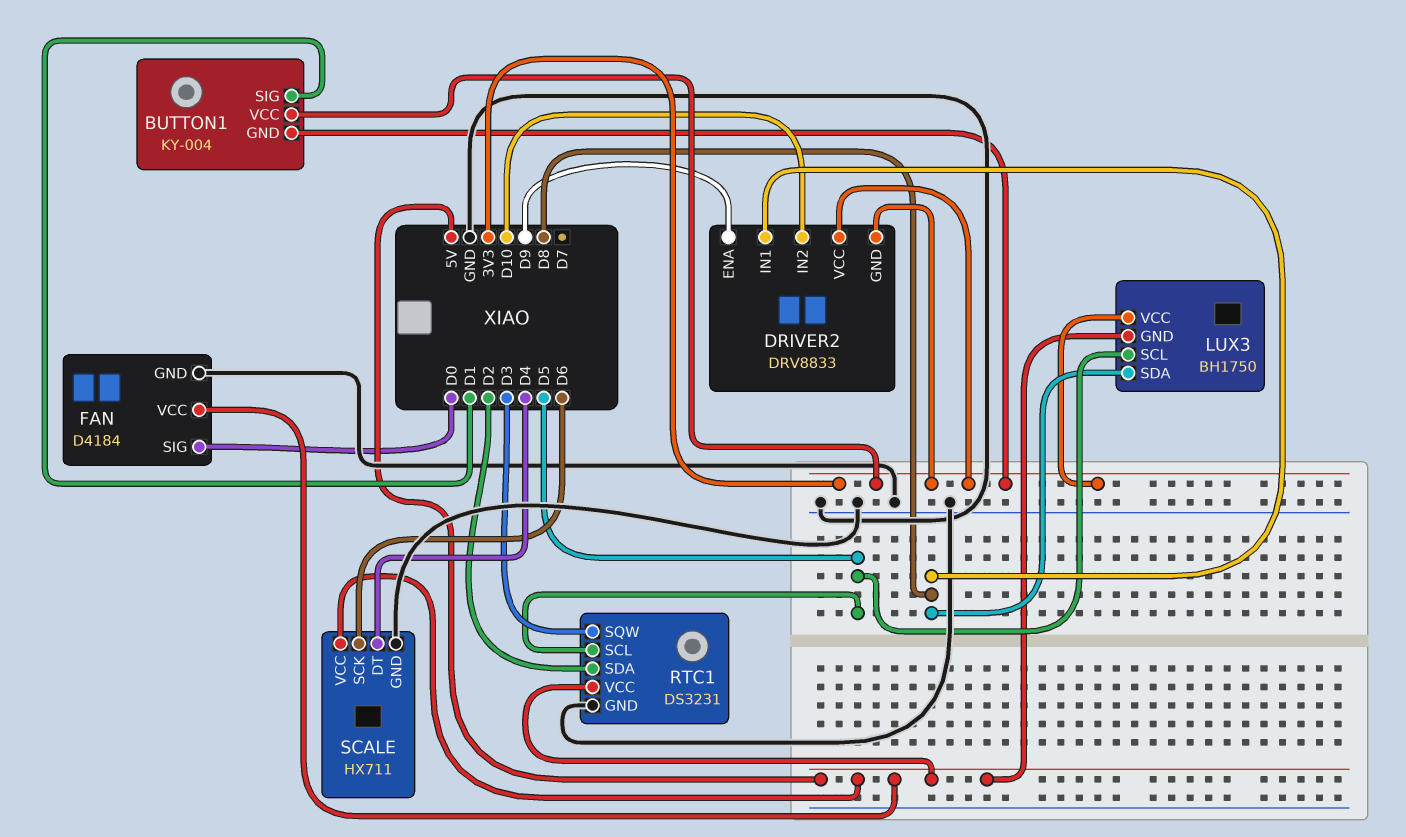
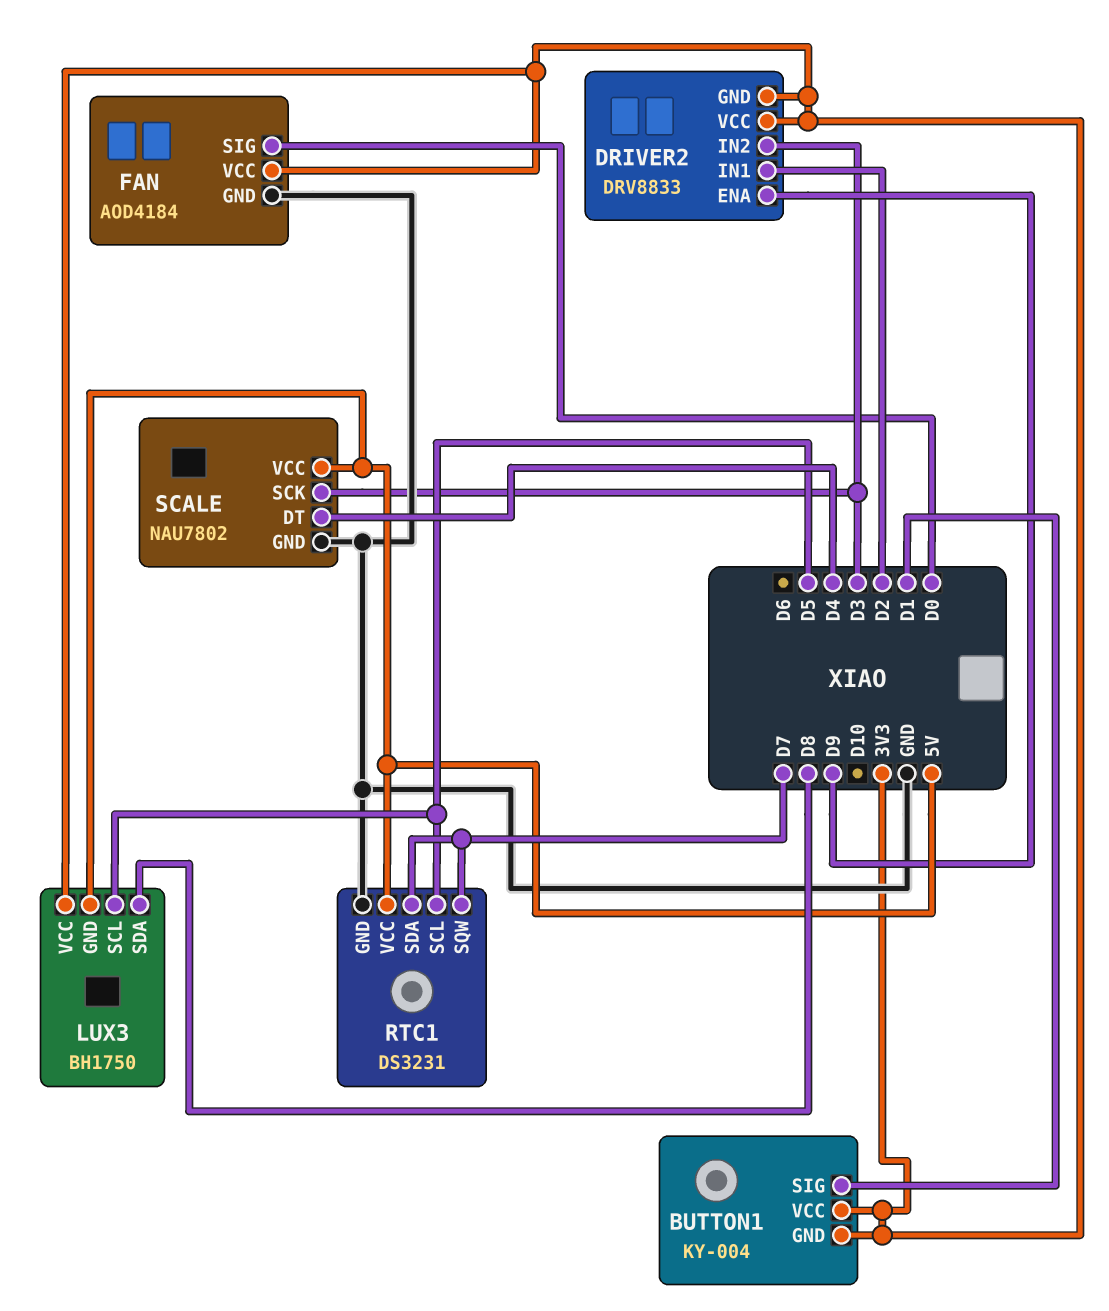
DRIVER2 pin IN1: D8 -> D2
DRIVER2 pin IN2: D10 -> D3
FAN: D4184 -> AOD4184
FAN pin VCC: 5V -> 3V3
RTC1 pin SDA: D2 -> D7
RTC1 pin SQW: D3 -> D7
SCALE: HX711 -> NAU7802
SCALE pin SCK: D6 -> D3

